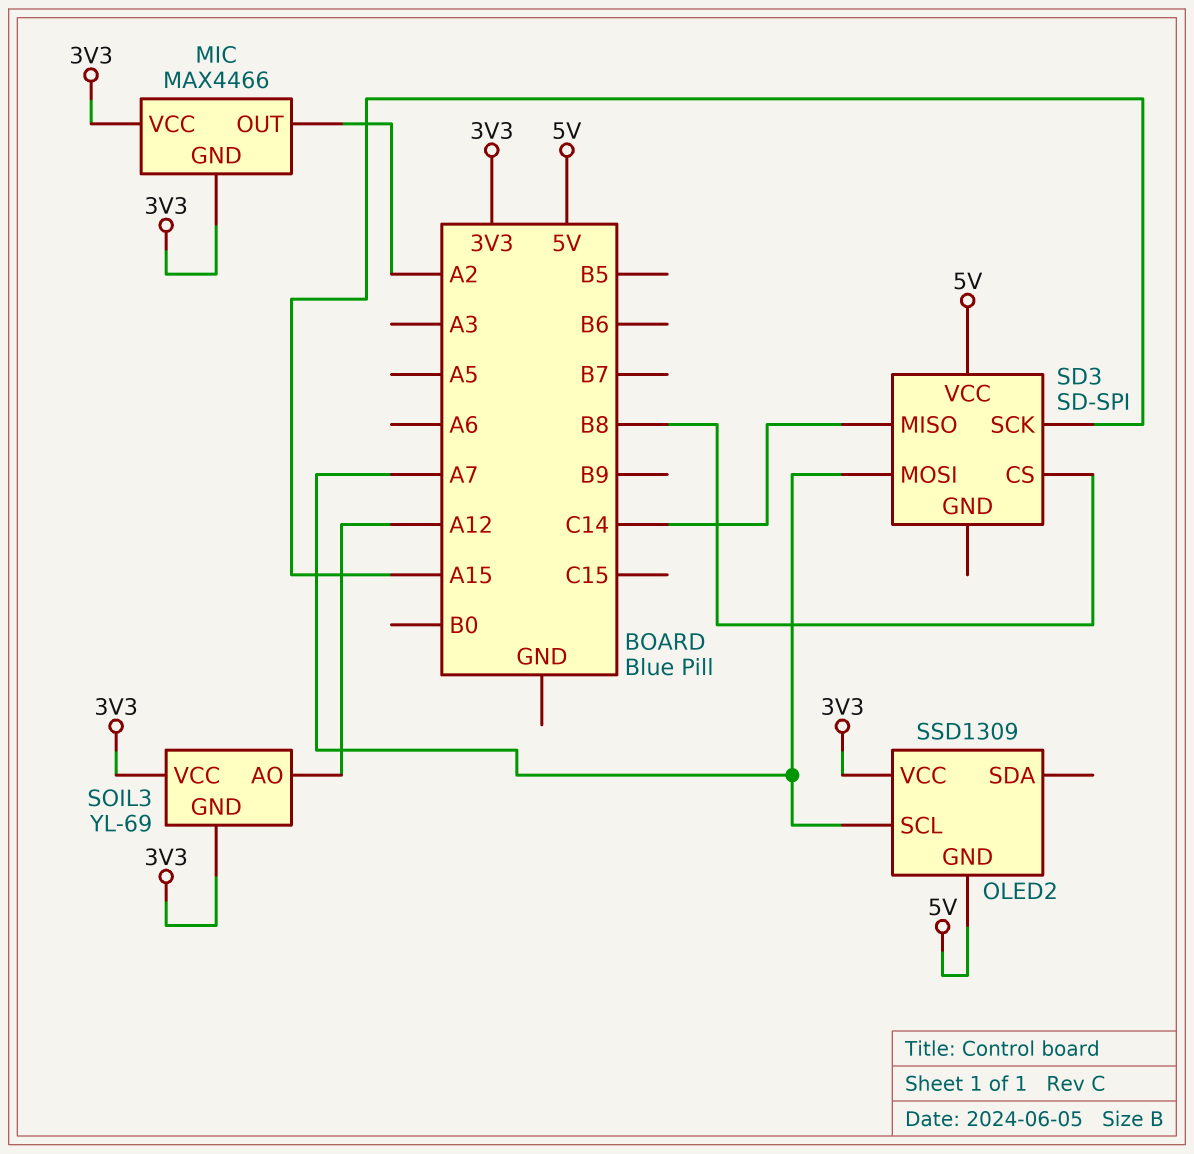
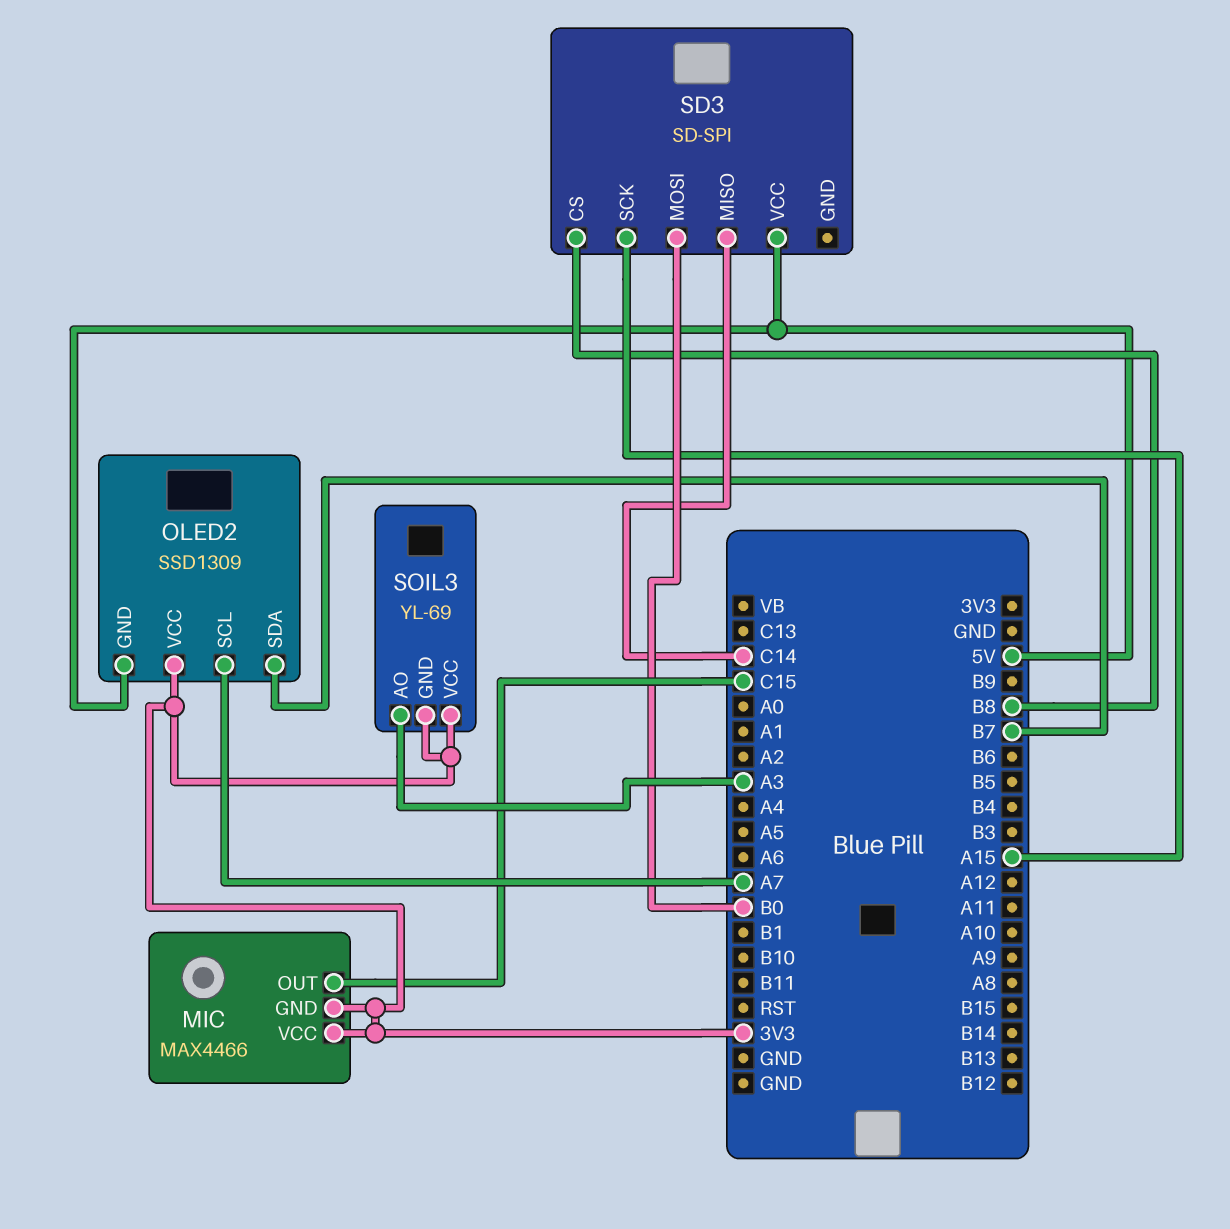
MIC pin OUT: A2 -> C15
OLED2 pin SDA: none -> B7
SD3 pin MOSI: A7 -> B0
SOIL3 pin AO: A12 -> A3

